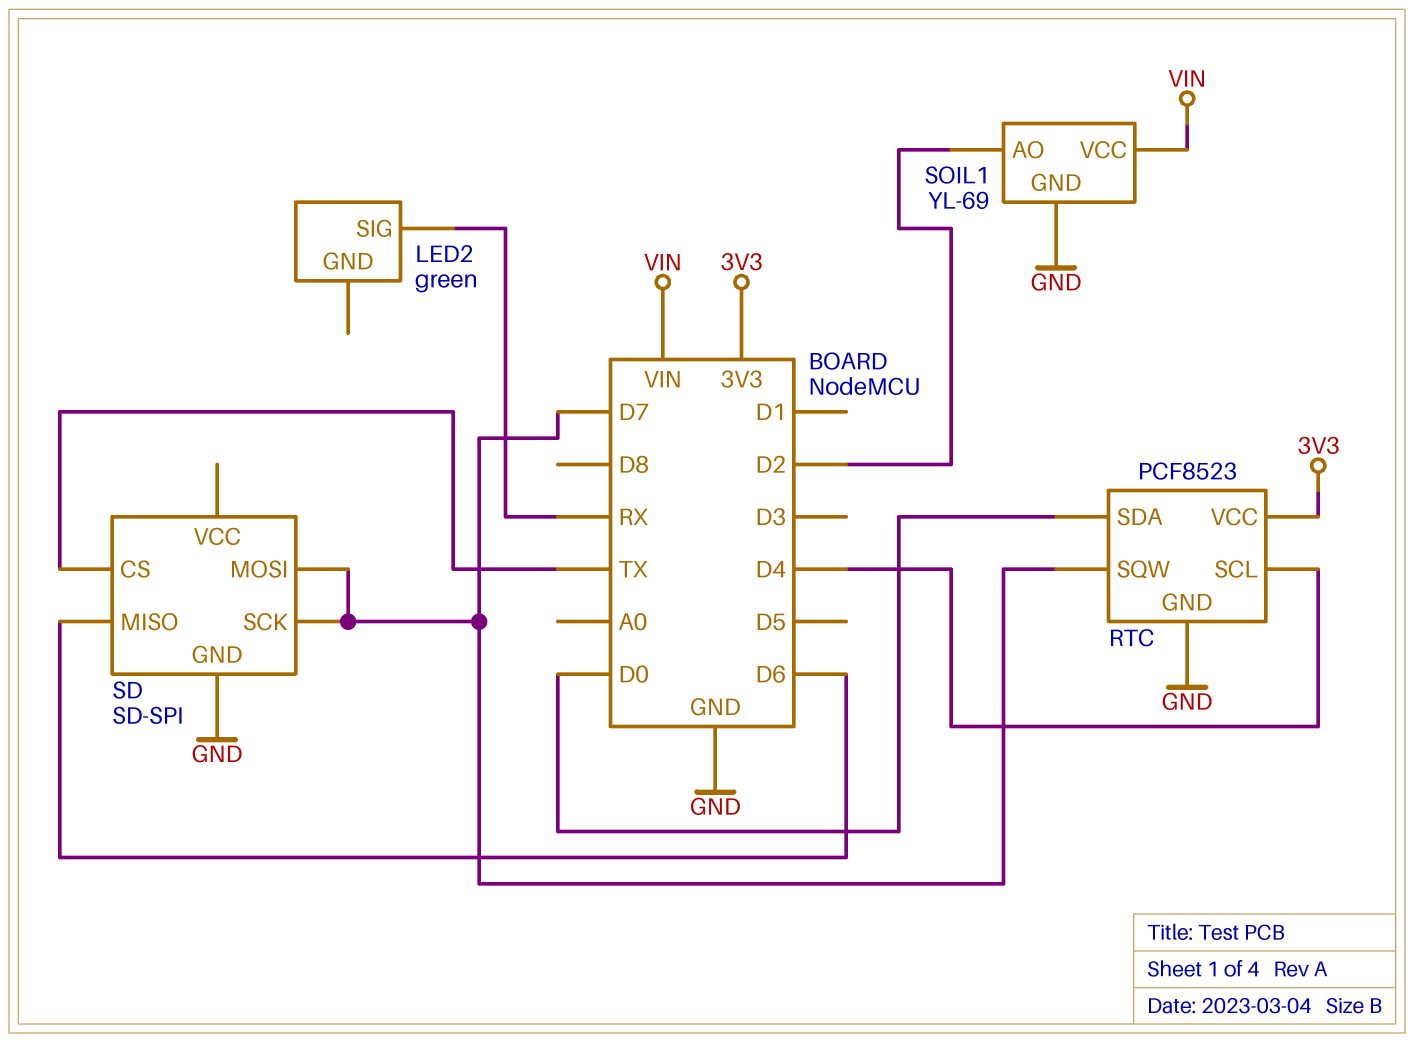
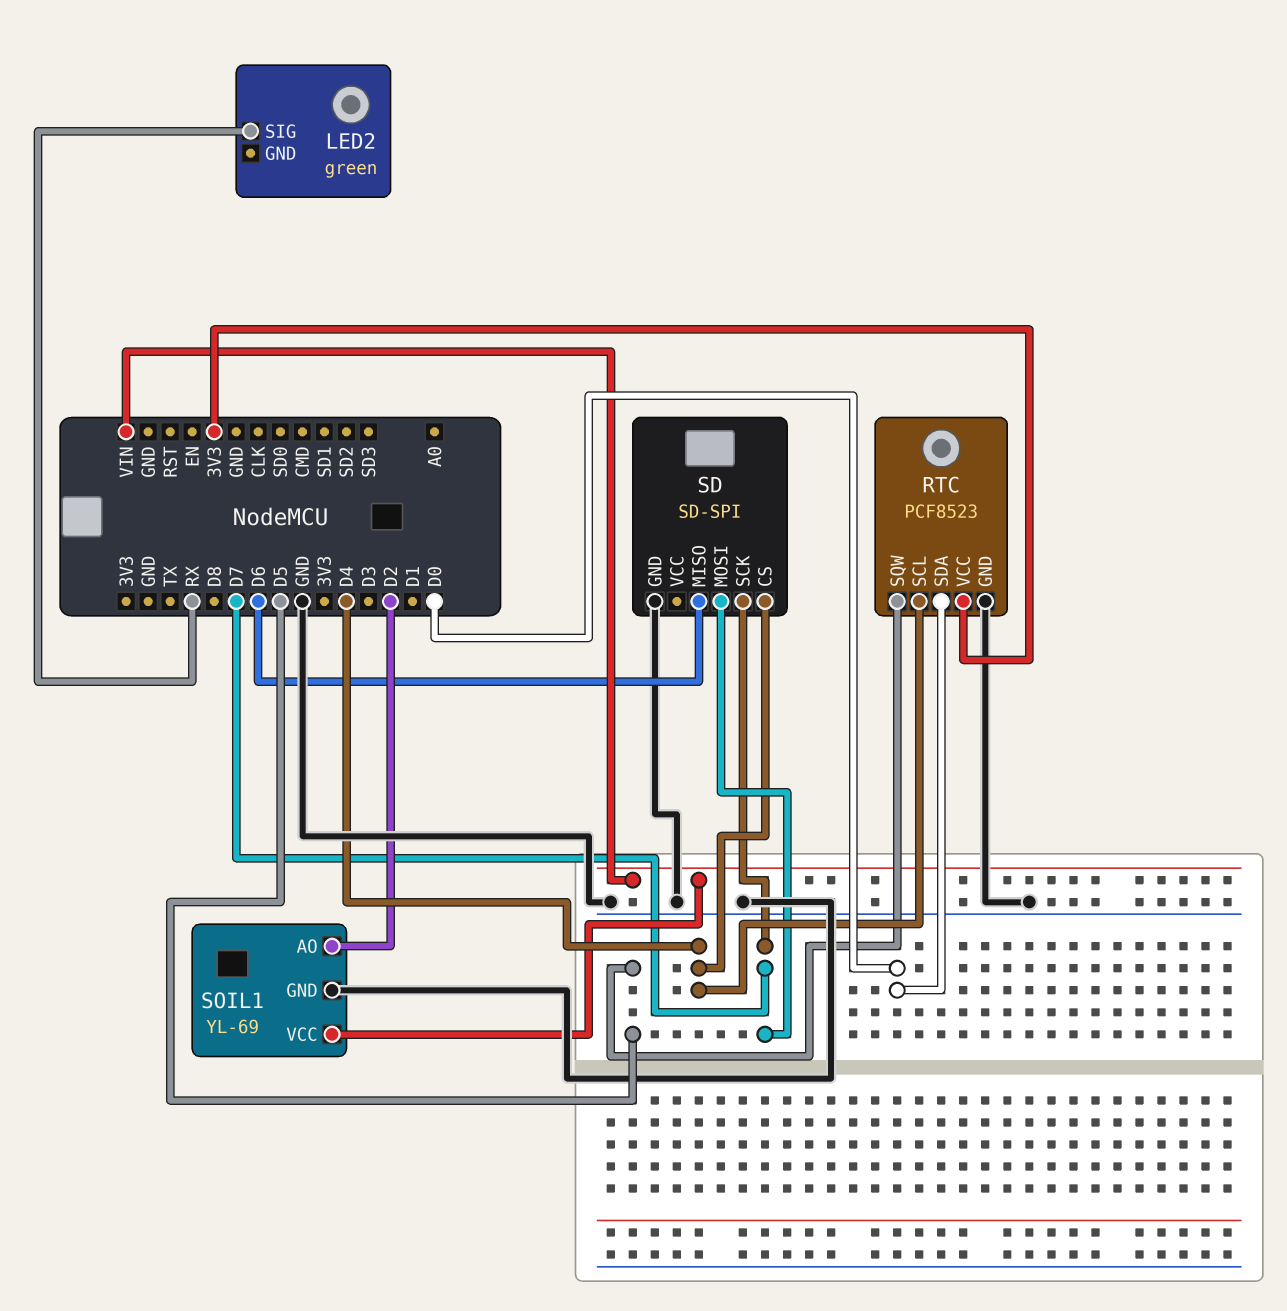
RTC pin SQW: D7 -> D5
SD pin CS: TX -> D4

